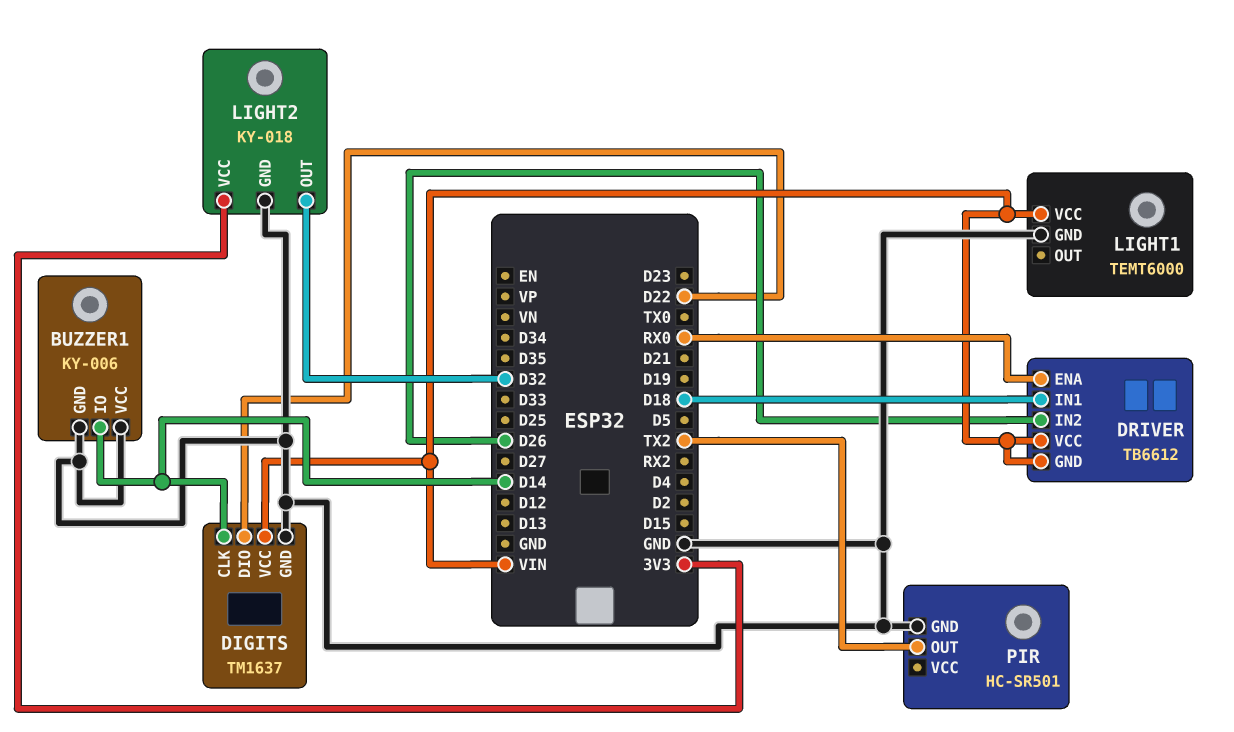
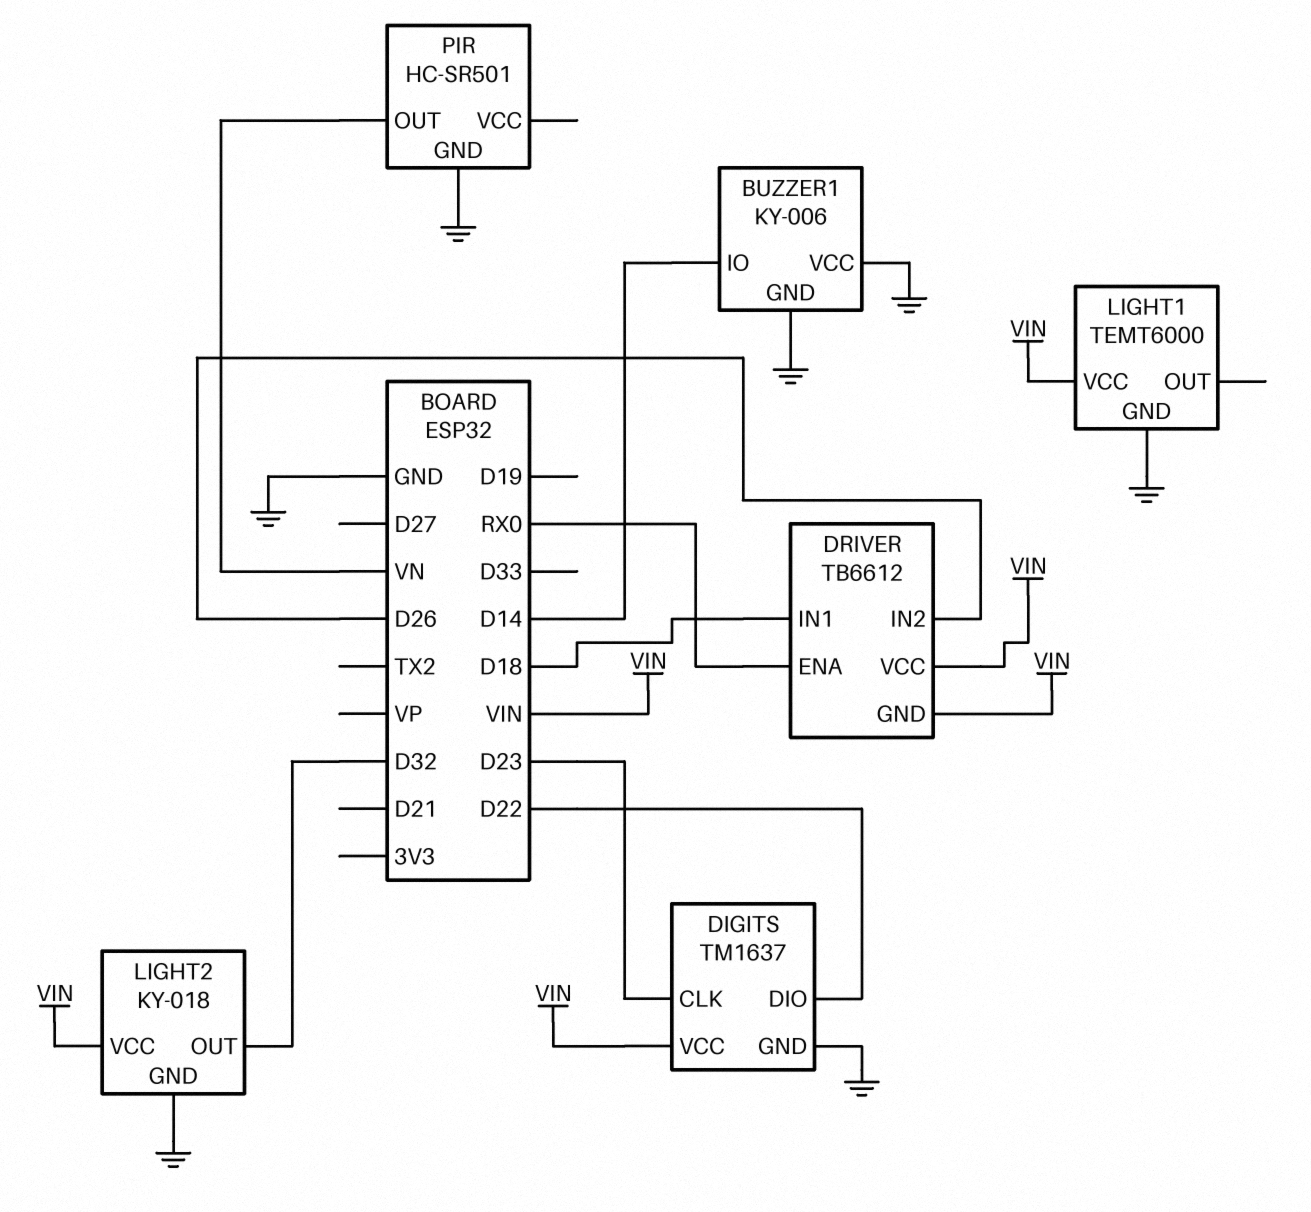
DIGITS pin CLK: D14 -> D23
LIGHT2 pin VCC: 3V3 -> VIN
PIR pin OUT: TX2 -> VN

